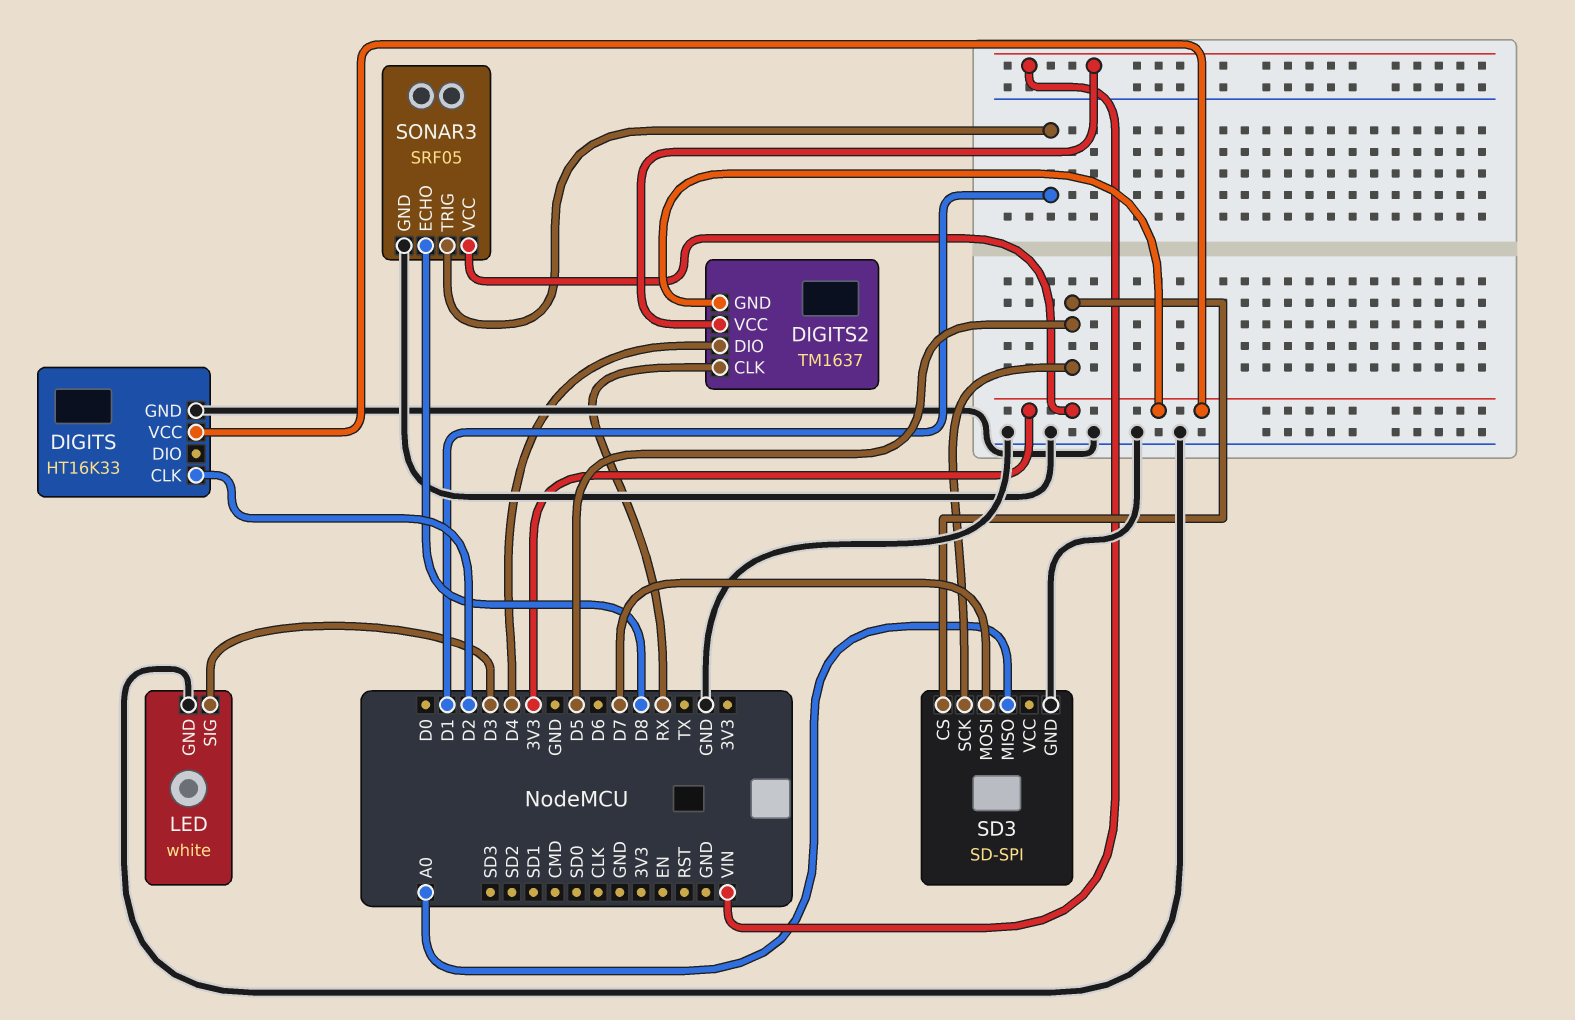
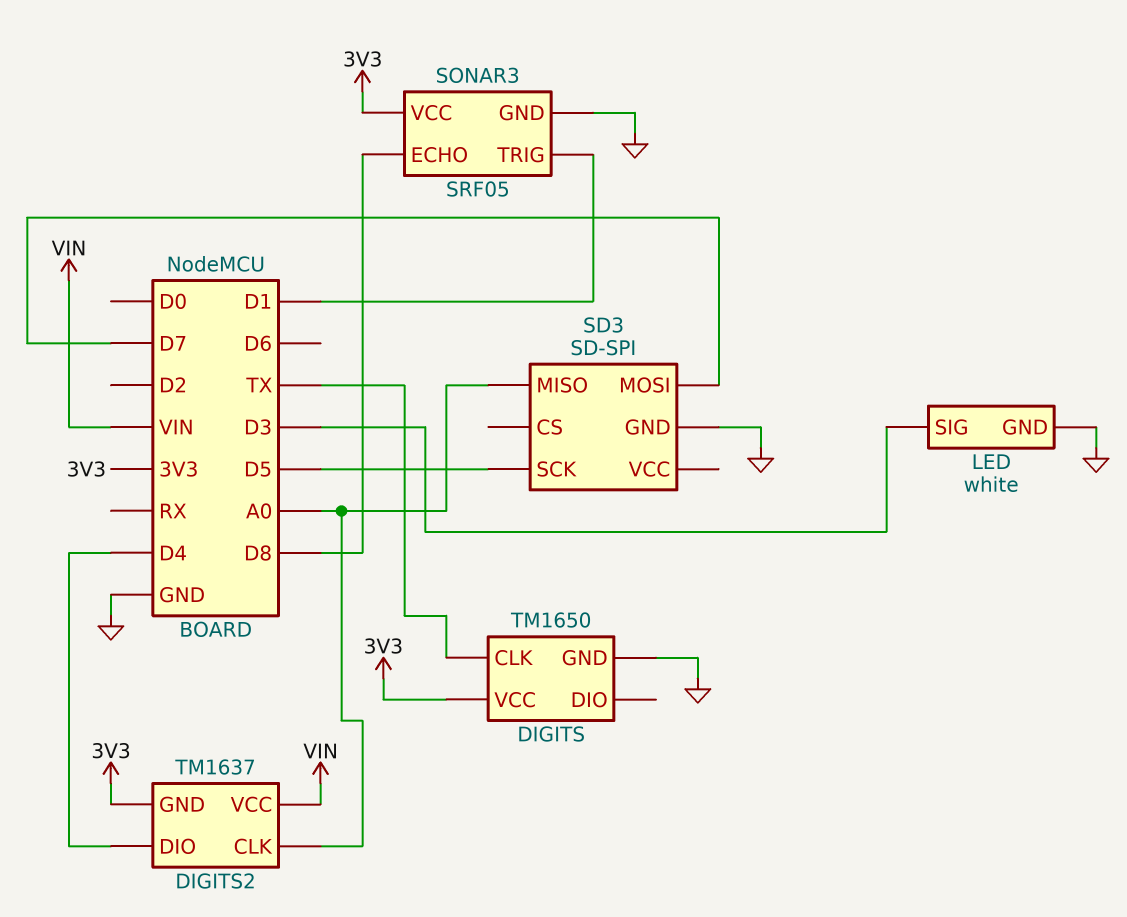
DIGITS: HT16K33 -> TM1650
DIGITS pin CLK: D2 -> TX
DIGITS2 pin CLK: RX -> A0
SD3 pin CS: D5 -> none

